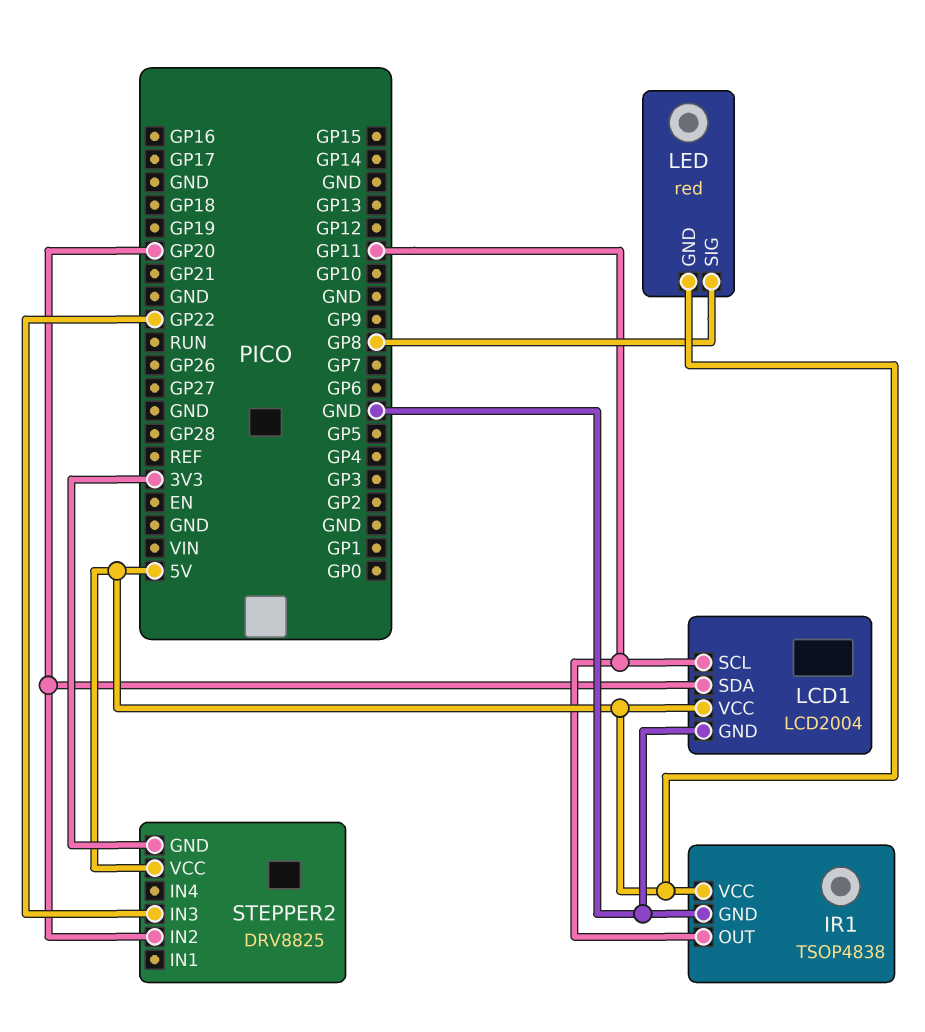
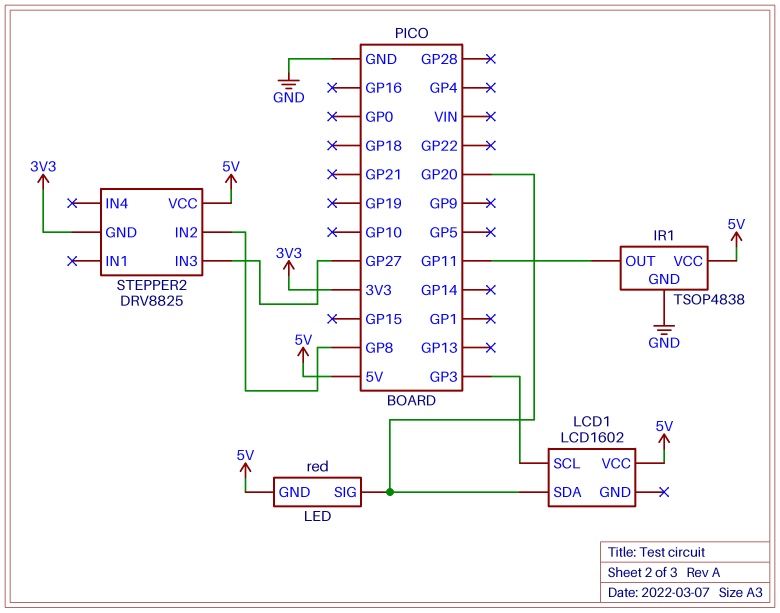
LCD1: LCD2004 -> LCD1602
LCD1 pin GND: GND -> none
LCD1 pin SCL: GP11 -> GP3
LED pin SIG: GP8 -> GP20
STEPPER2 pin IN2: GP20 -> GP8
STEPPER2 pin IN3: GP22 -> GP27

